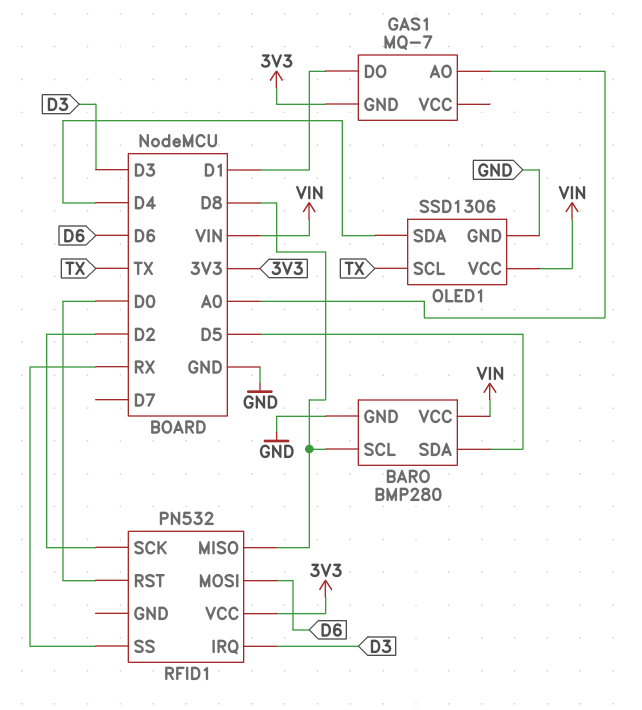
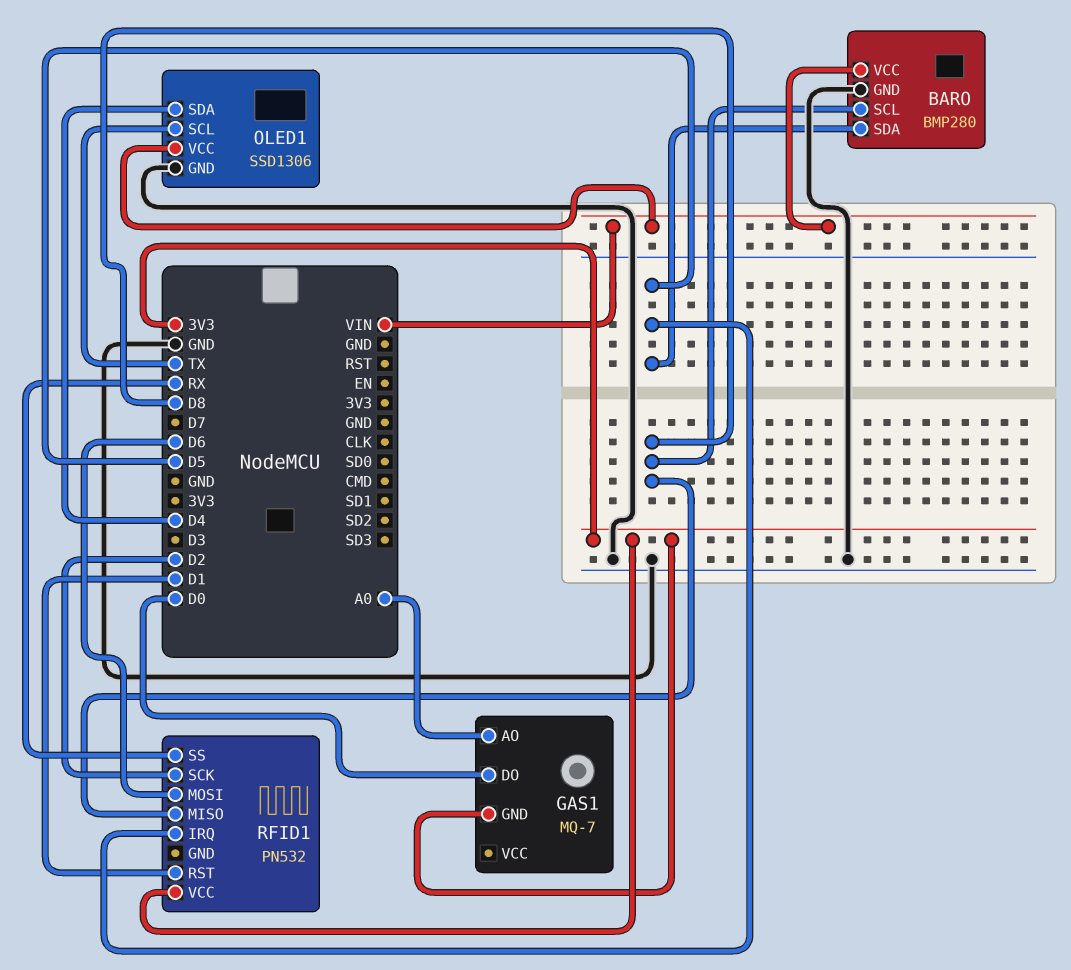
GAS1 pin DO: D1 -> D0
RFID1 pin IRQ: D3 -> D5
RFID1 pin RST: D0 -> D1

